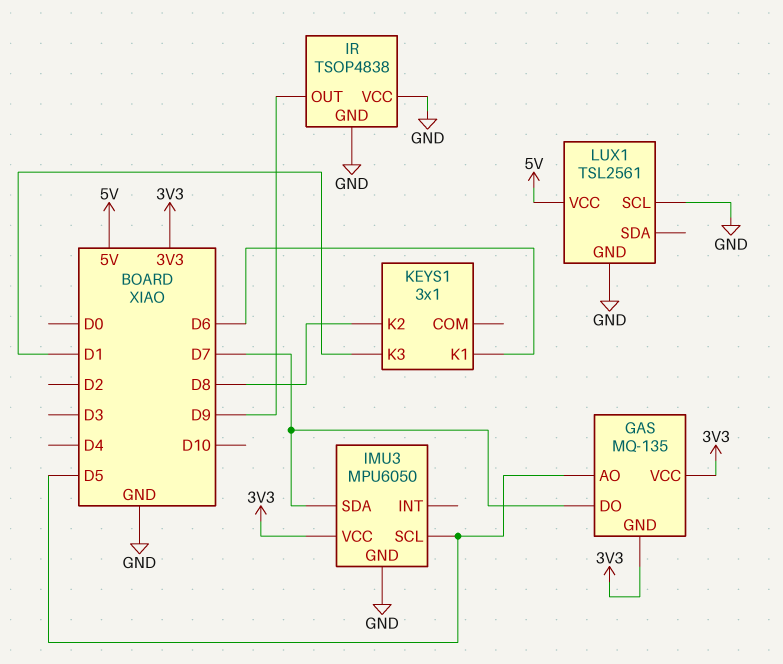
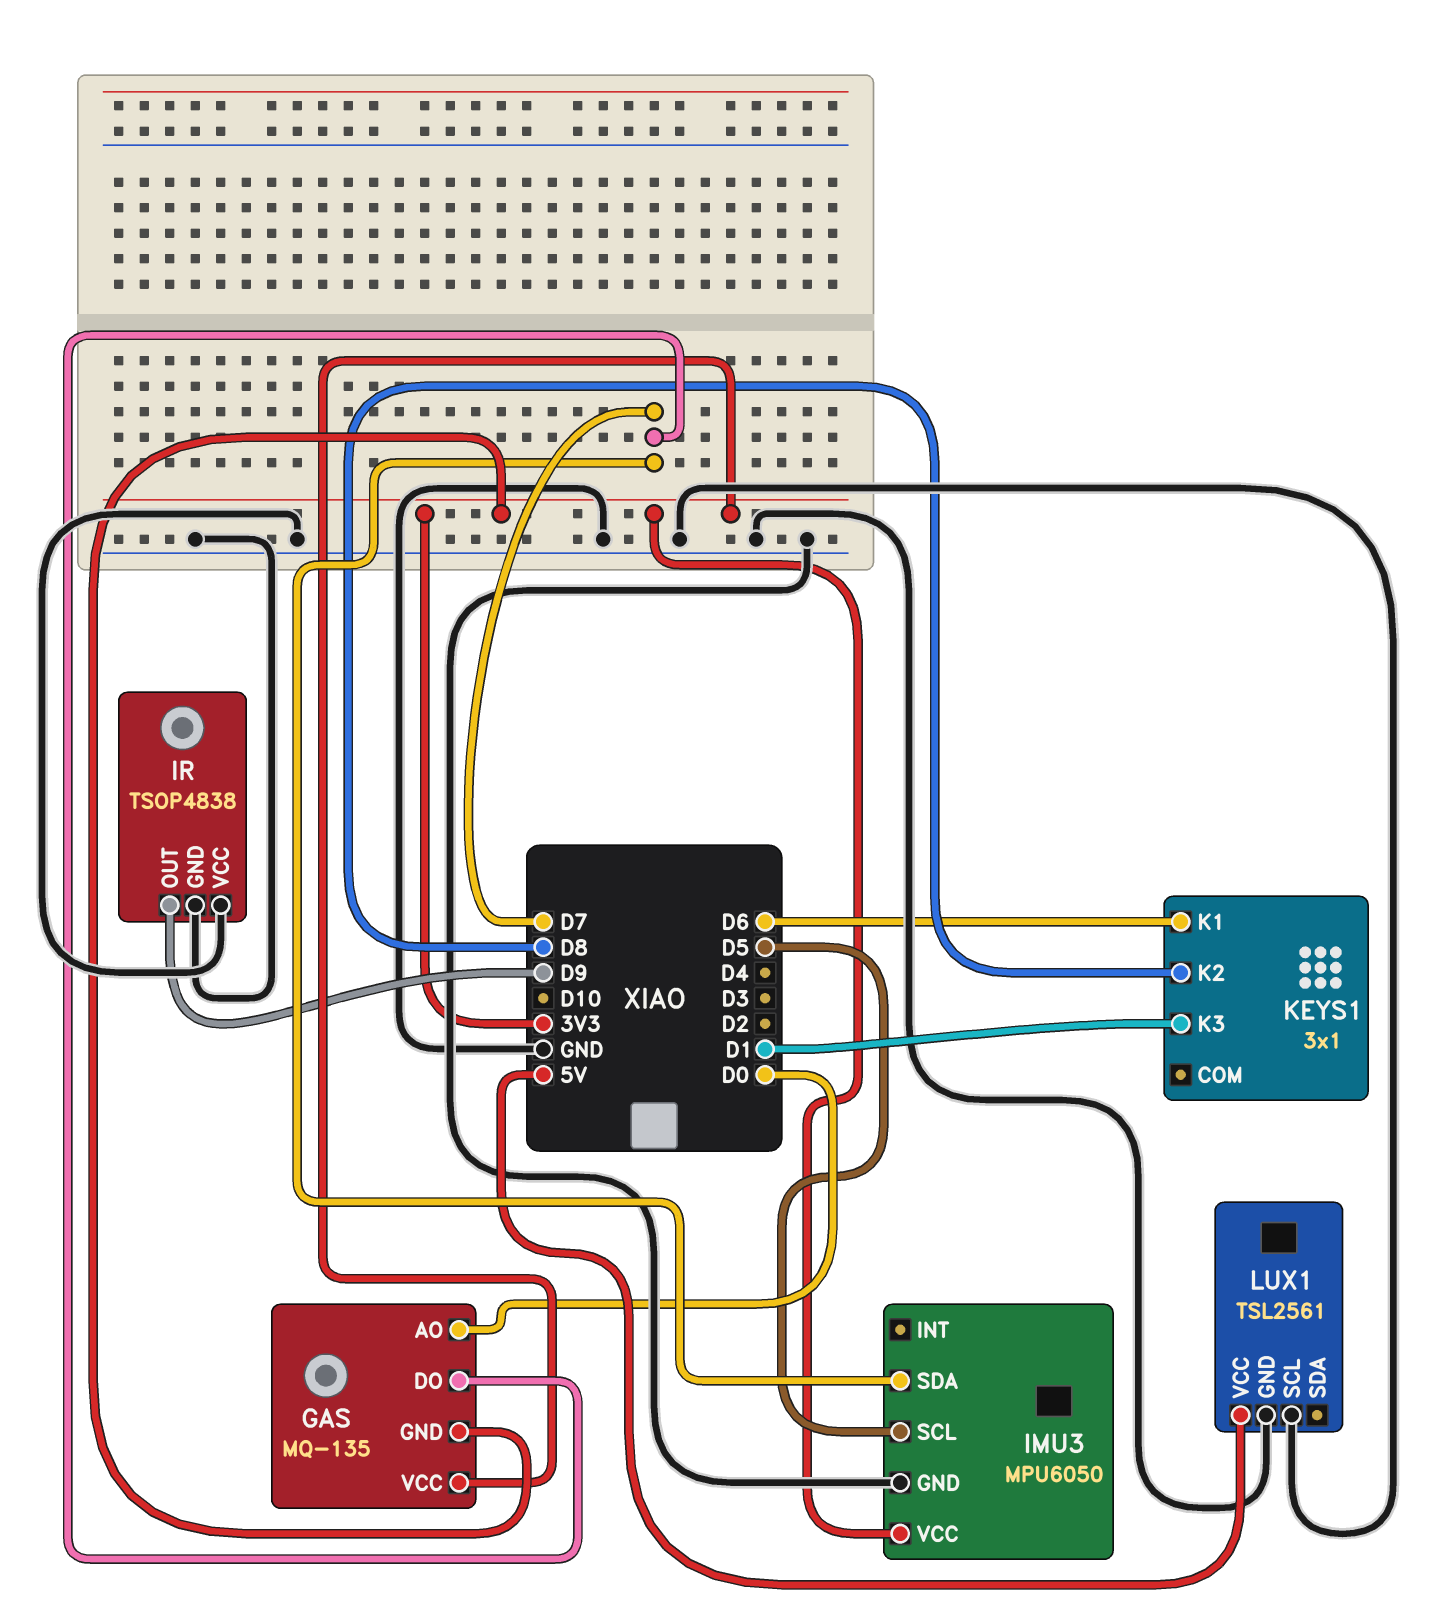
GAS pin AO: D5 -> D0

